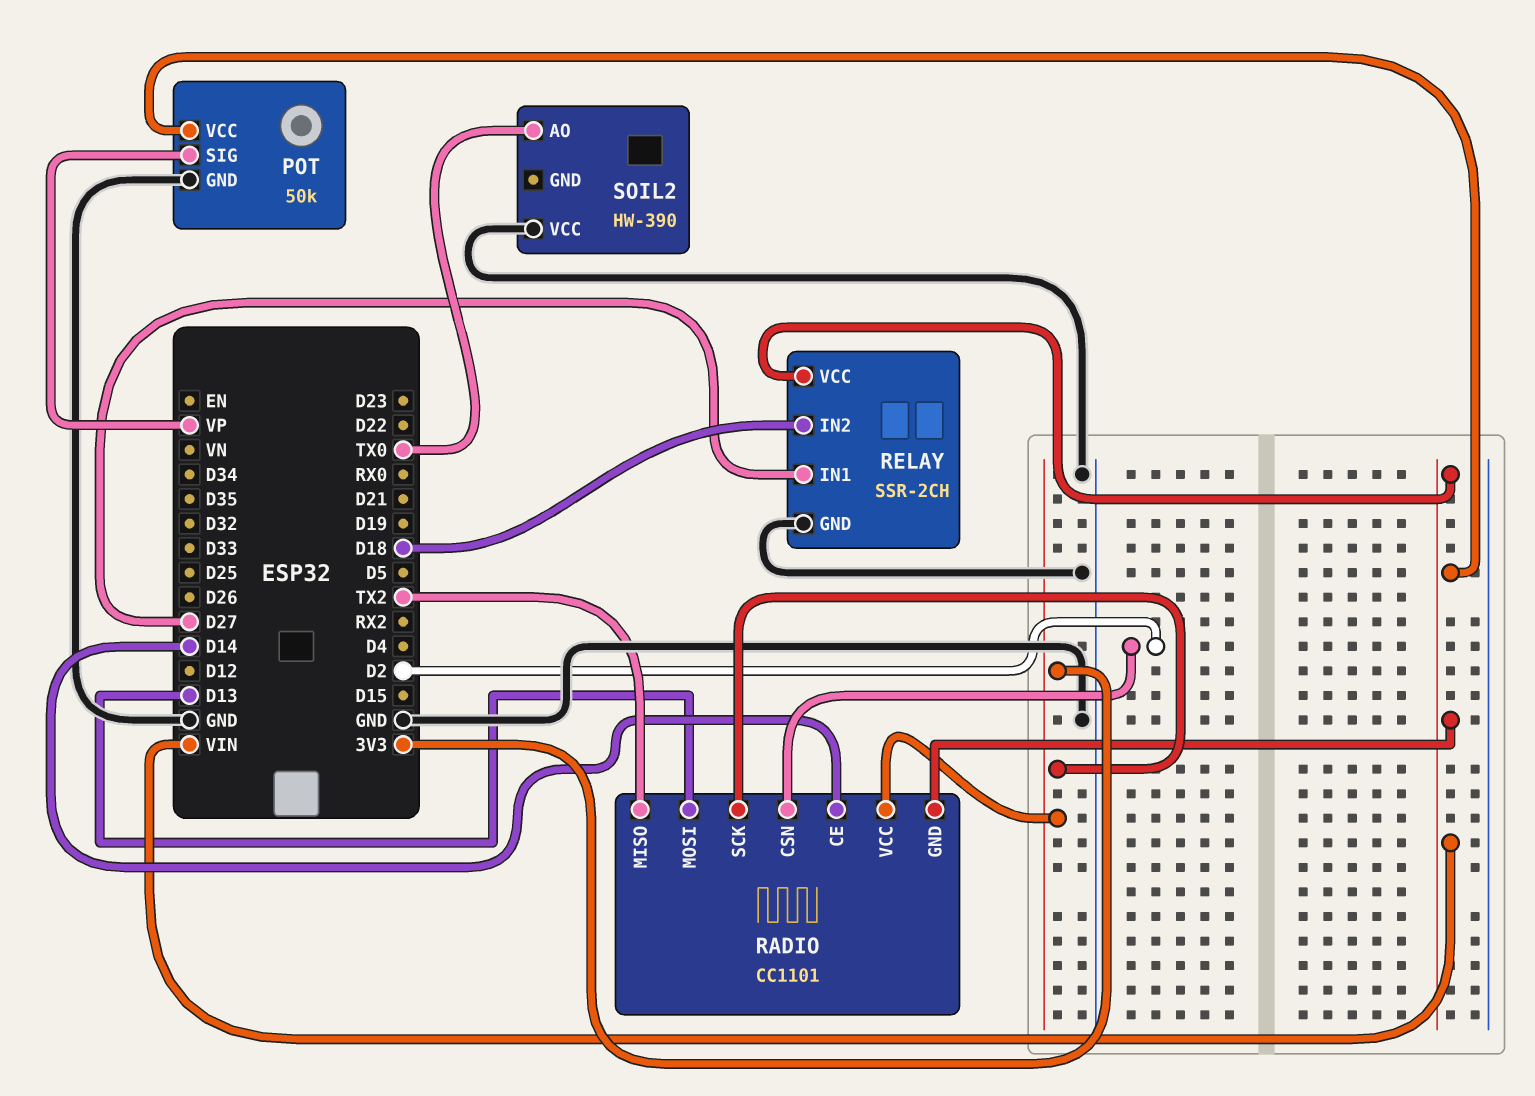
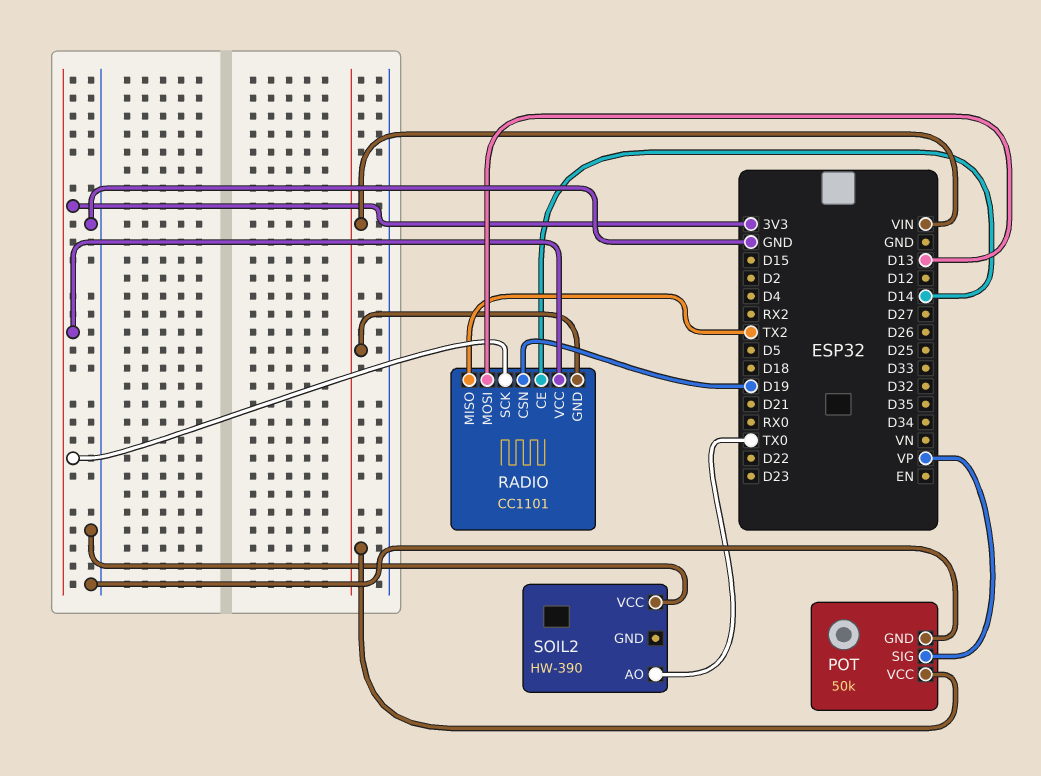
RADIO pin CSN: D2 -> D19
RELAY: SSR-2CH -> none
RELAY pin GND: GND -> none
RELAY pin IN1: D27 -> none
RELAY pin IN2: D18 -> none
RELAY pin VCC: VIN -> none

